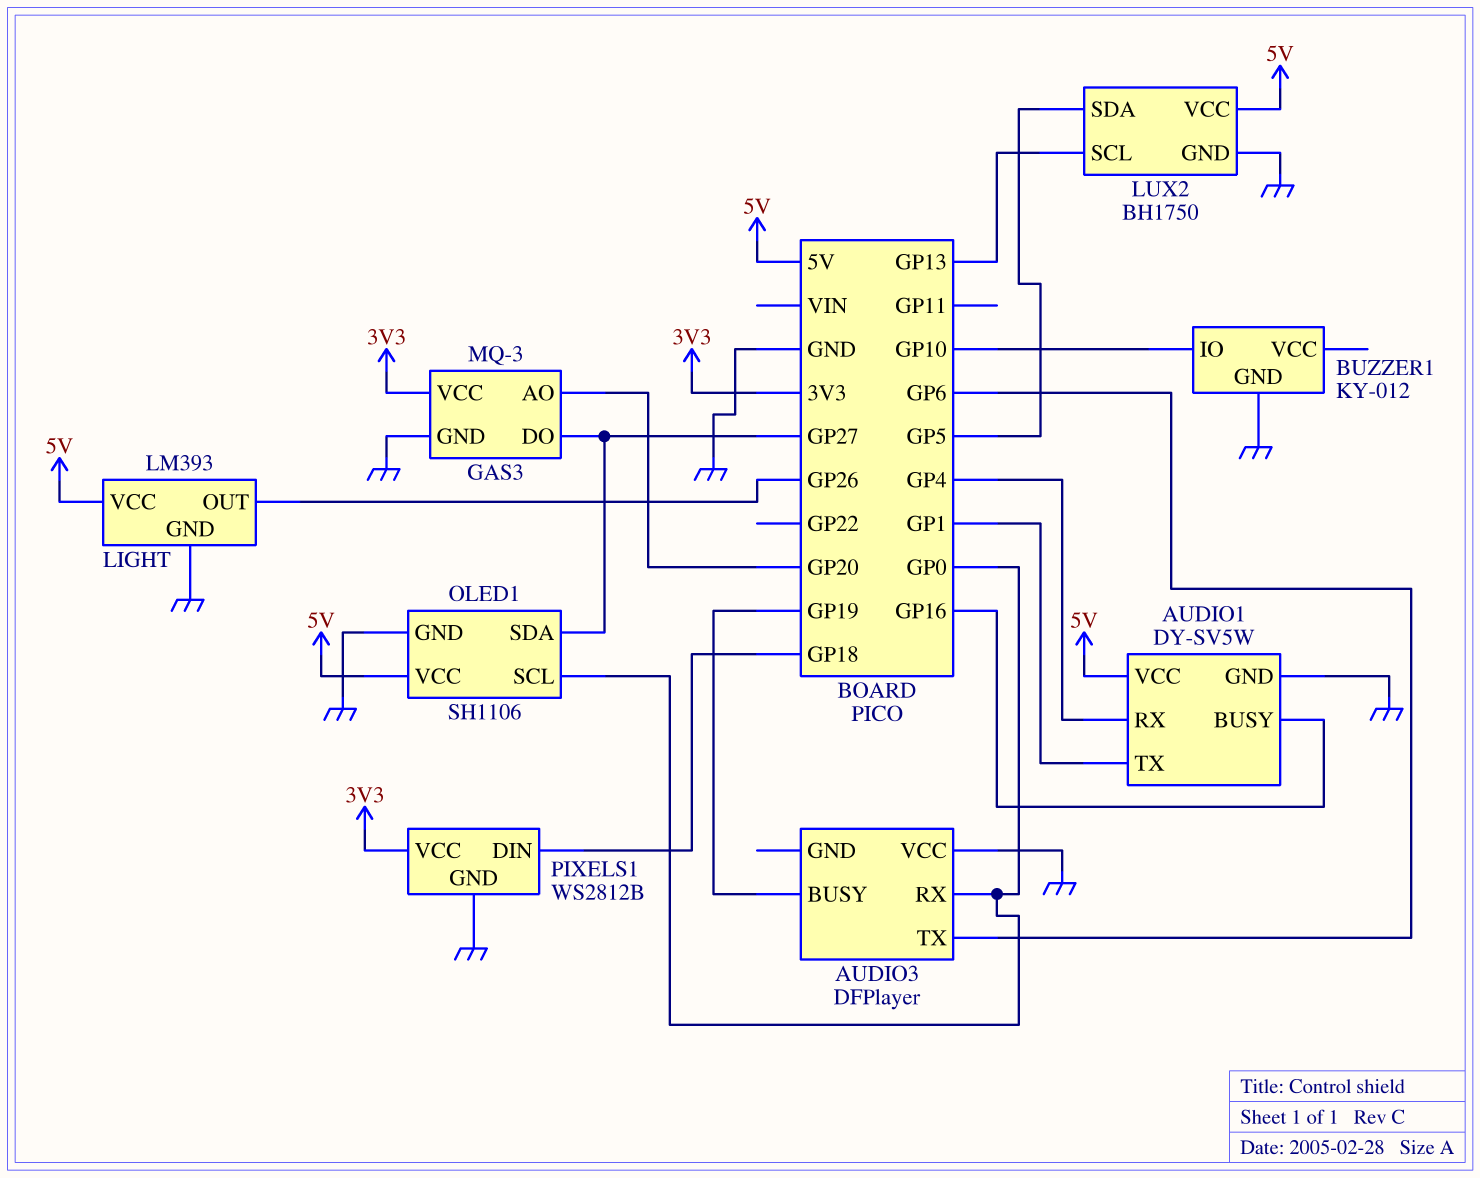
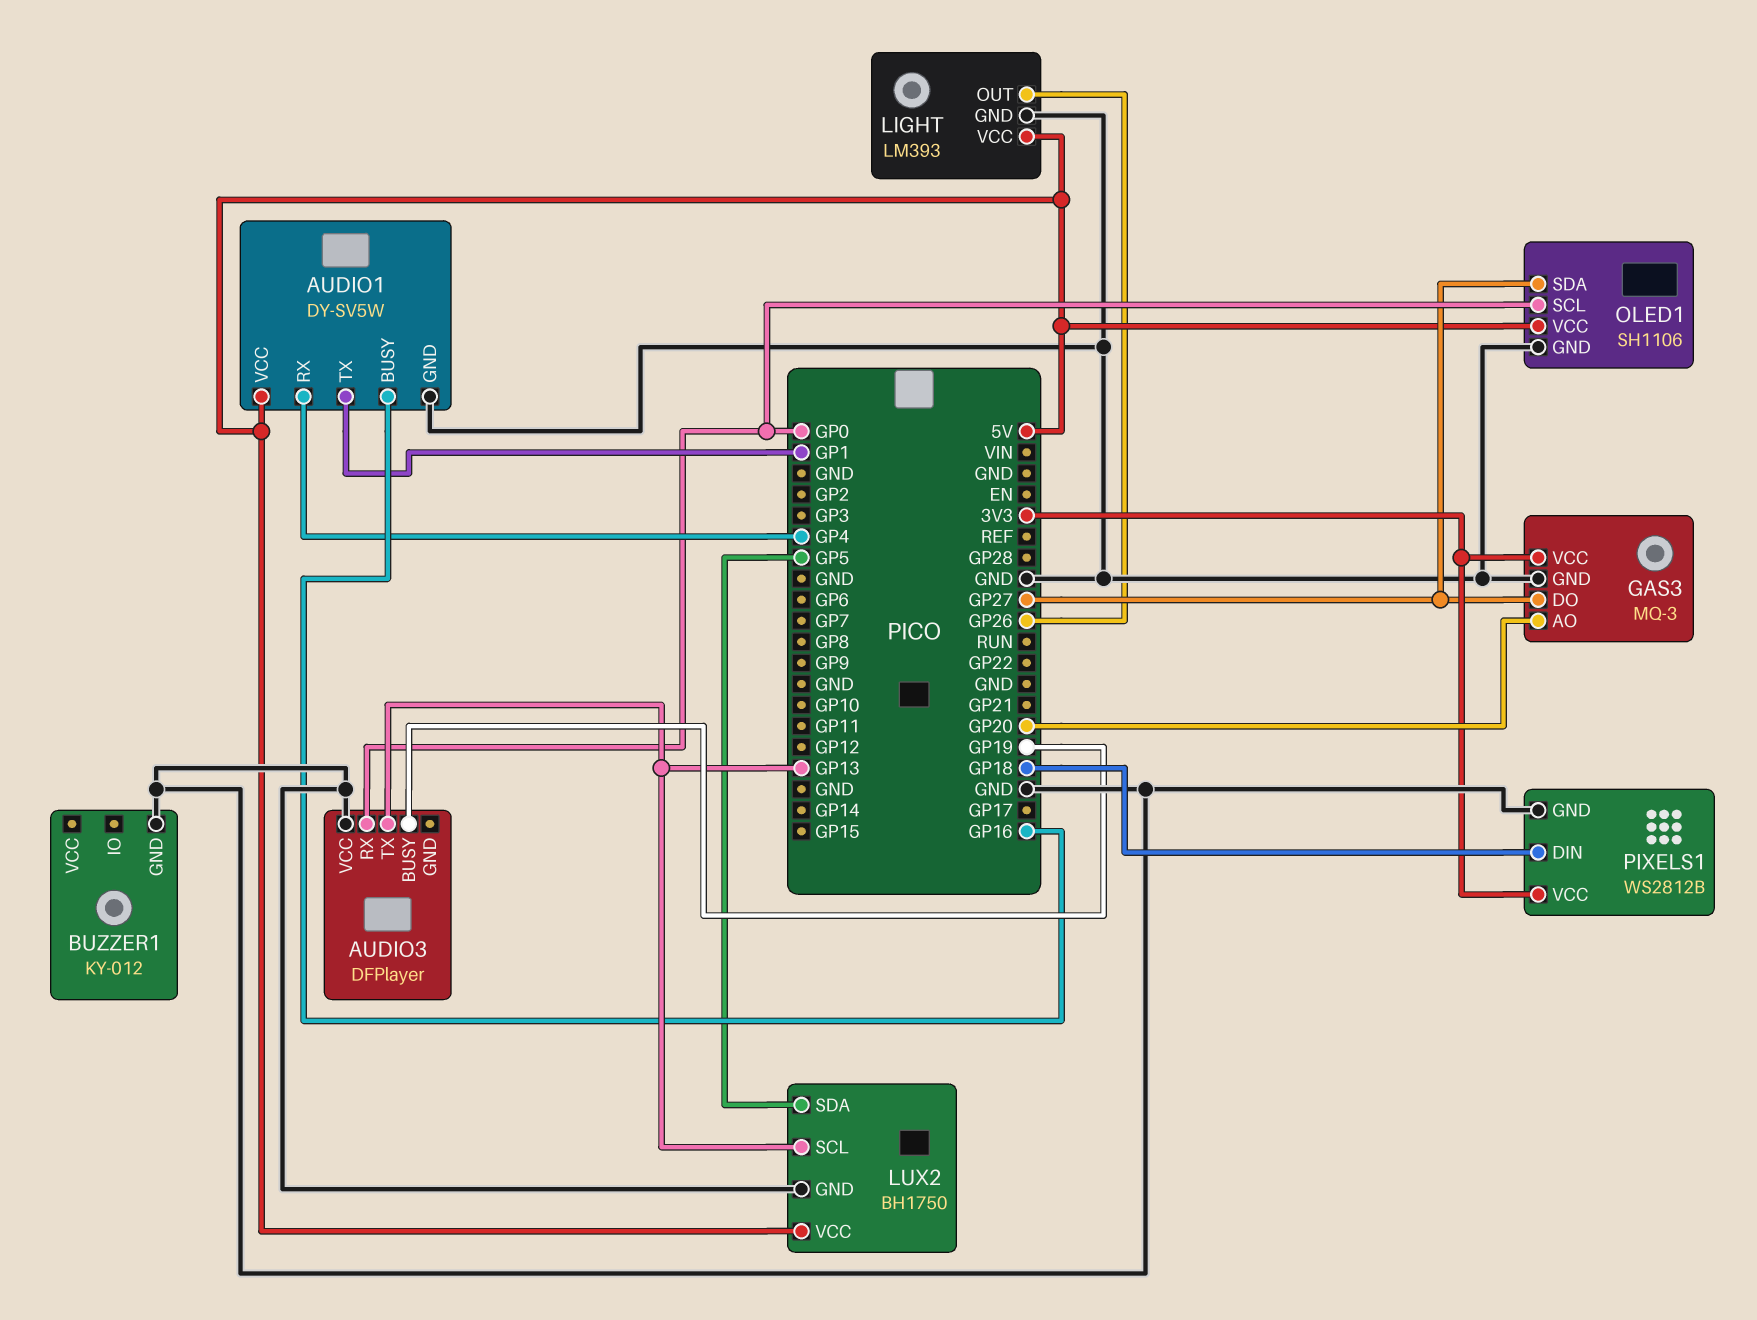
AUDIO3 pin TX: GP6 -> GP13
BUZZER1 pin IO: GP10 -> none

